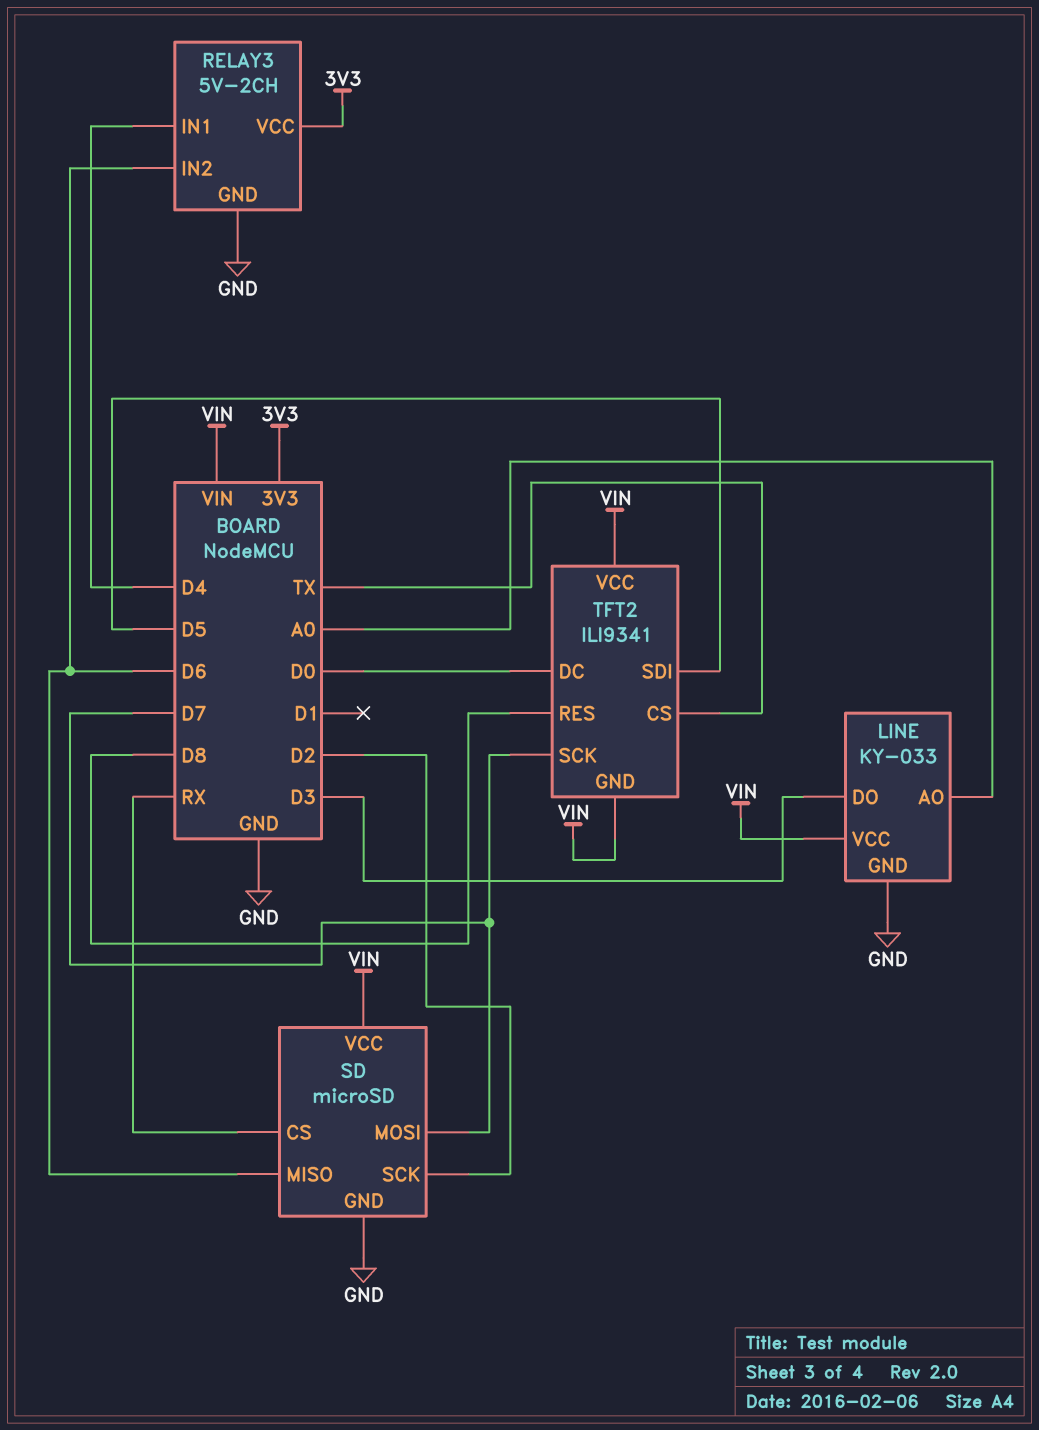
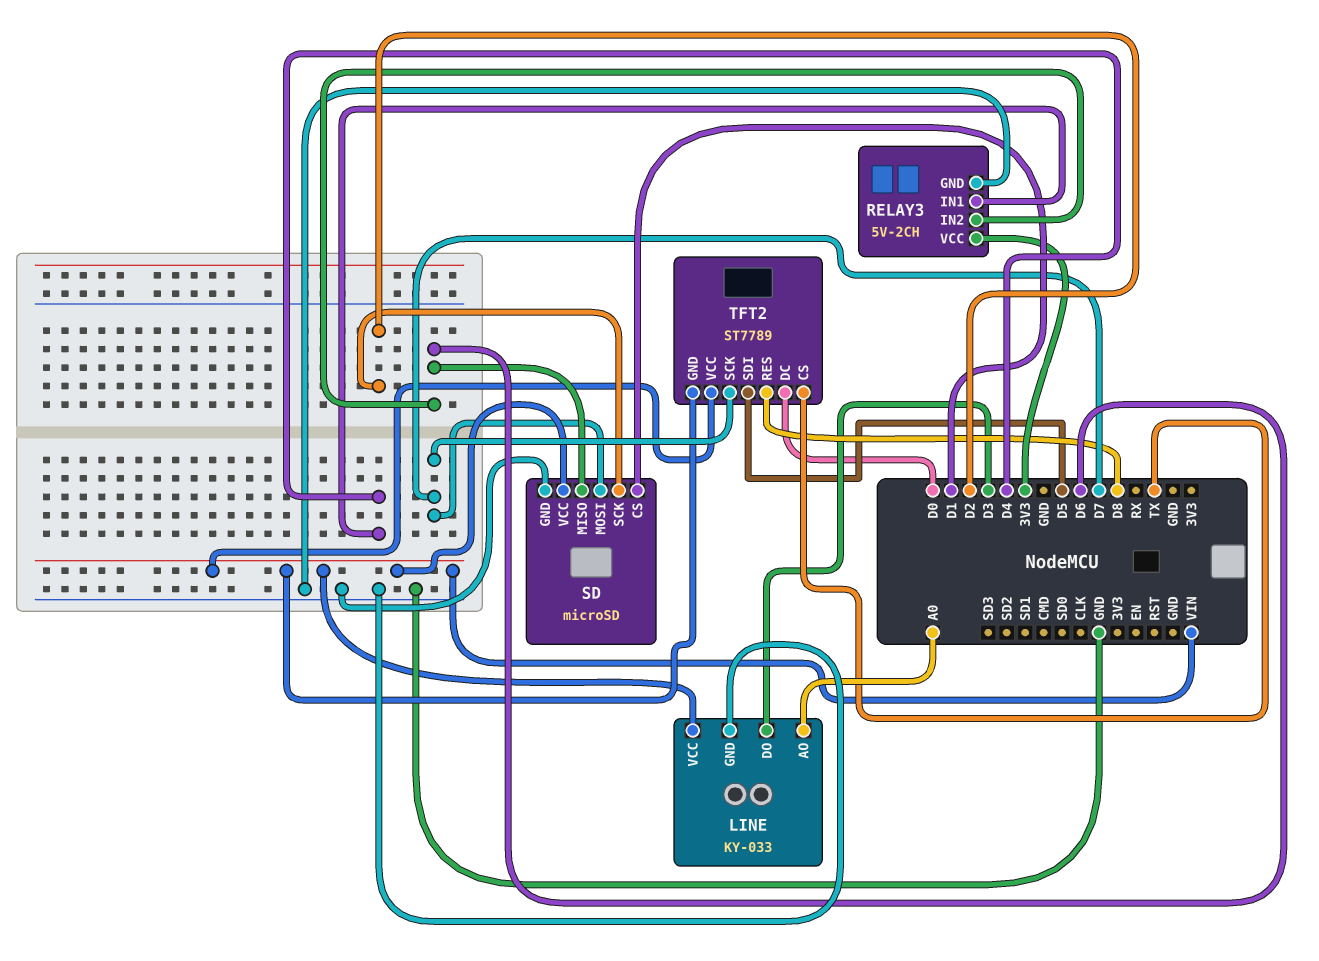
SD pin CS: RX -> D1
TFT2: ILI9341 -> ST7789

